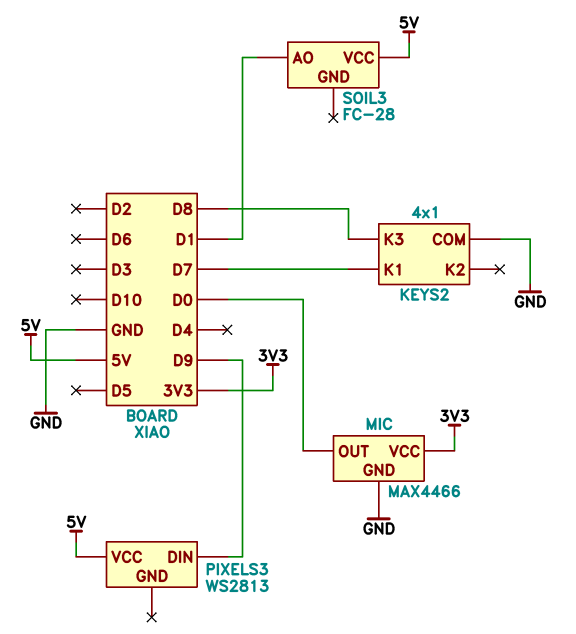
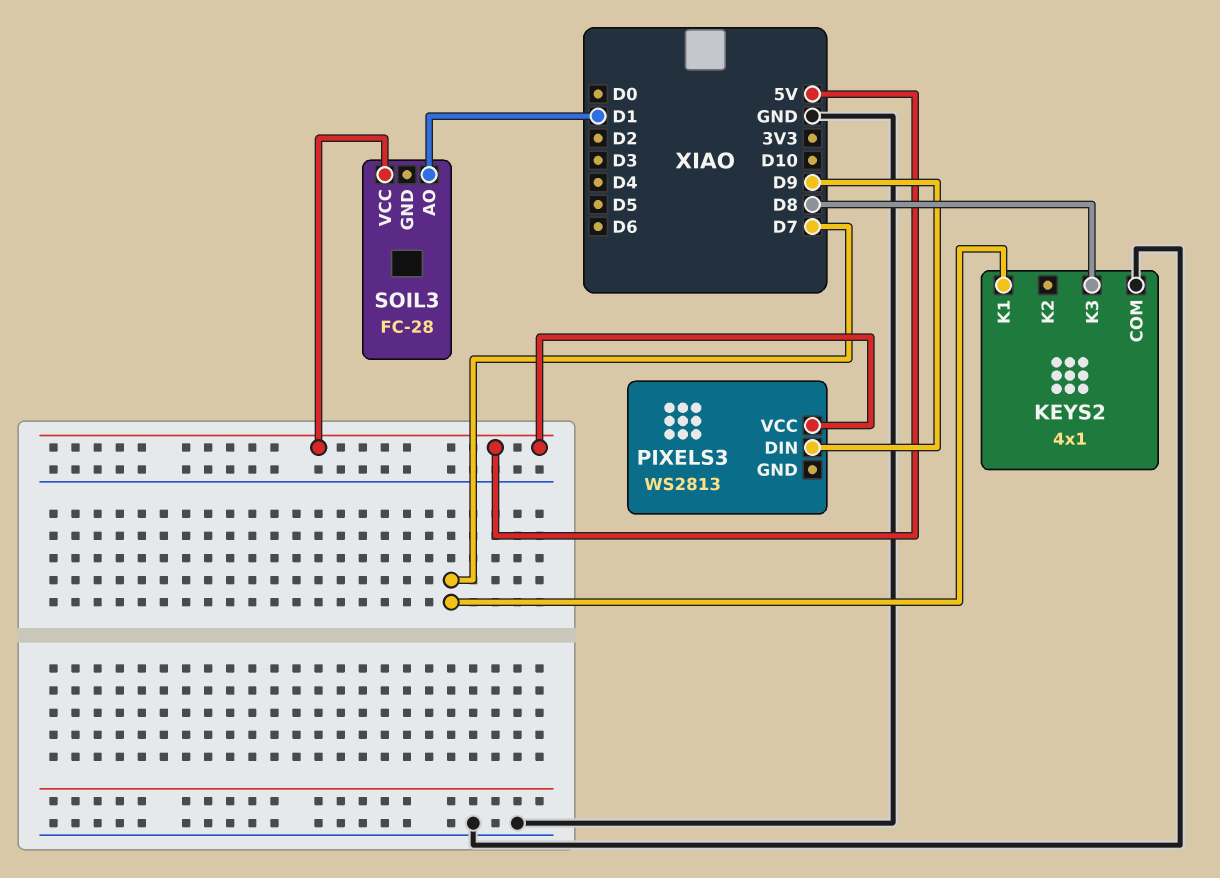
MIC: MAX4466 -> none
MIC pin GND: GND -> none
MIC pin OUT: D0 -> none
MIC pin VCC: 3V3 -> none

